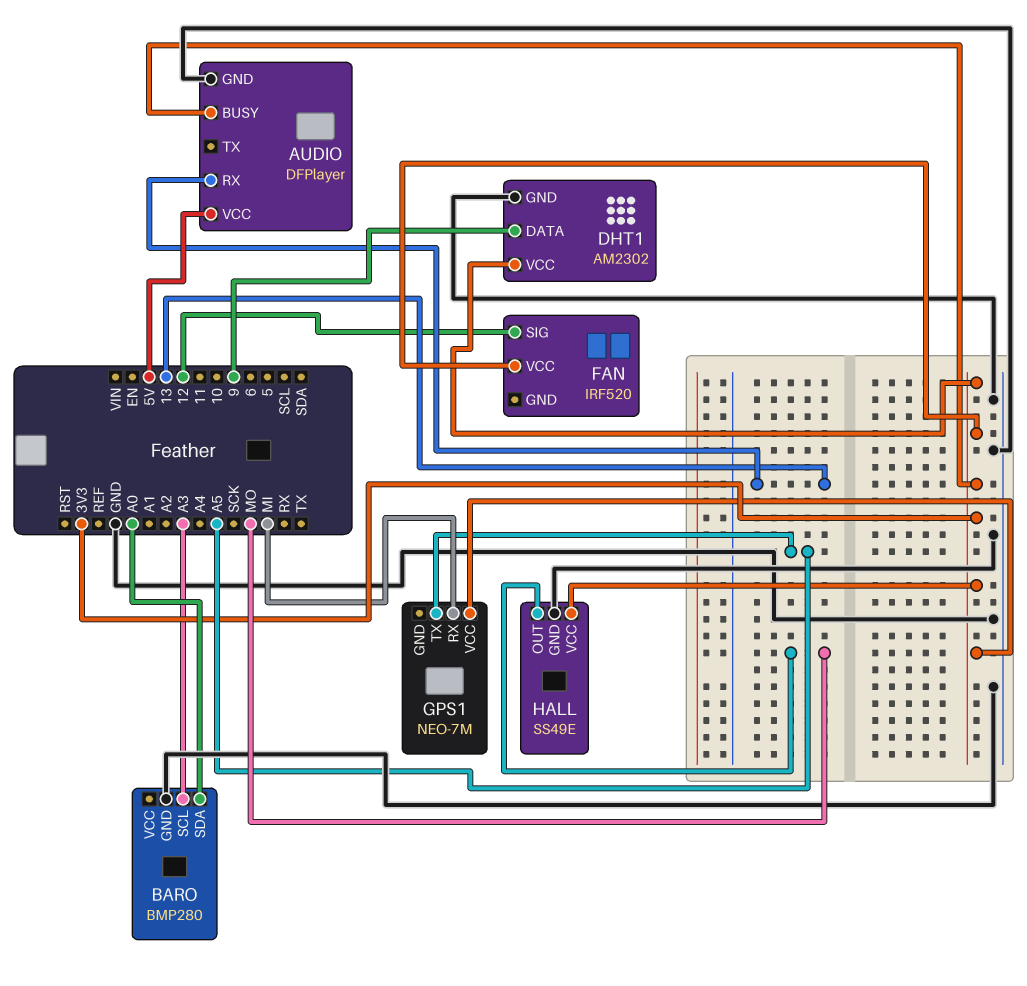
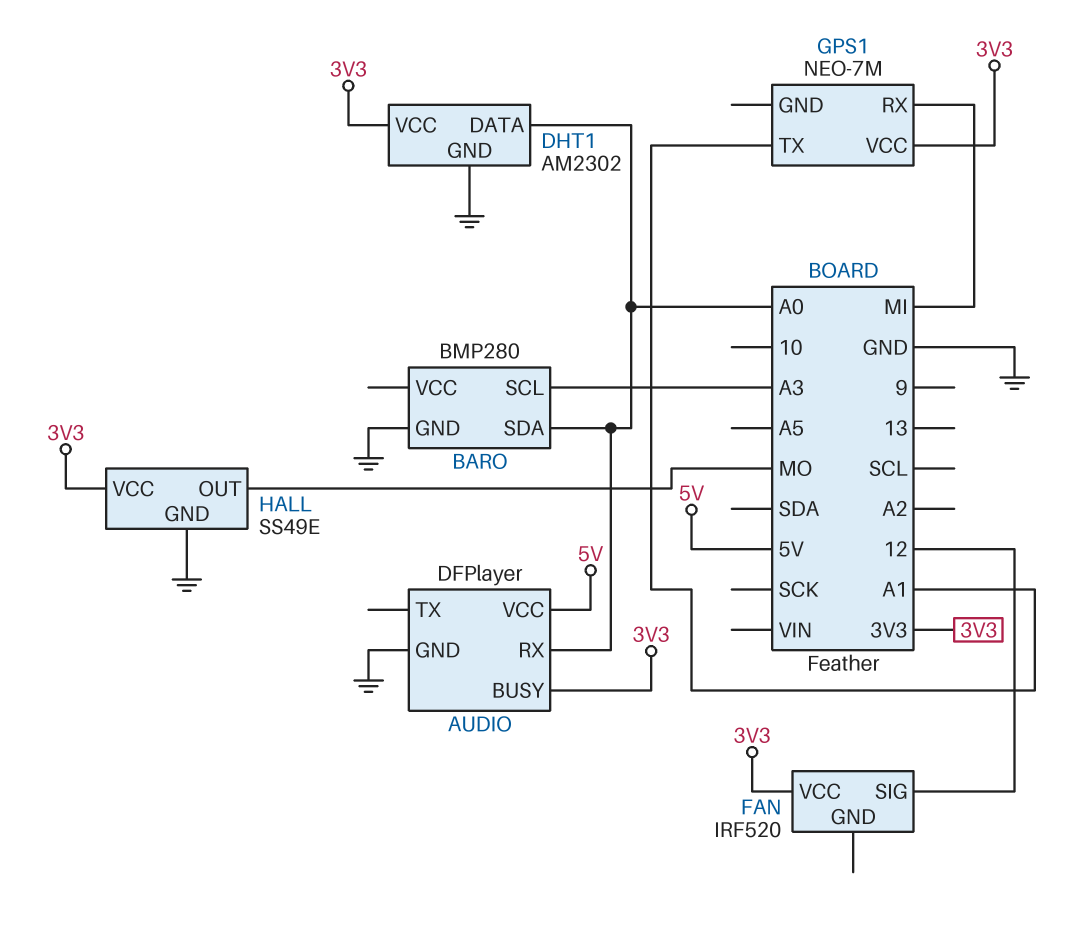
AUDIO pin RX: 13 -> A0
DHT1 pin DATA: 9 -> A0
GPS1 pin TX: A5 -> A1

